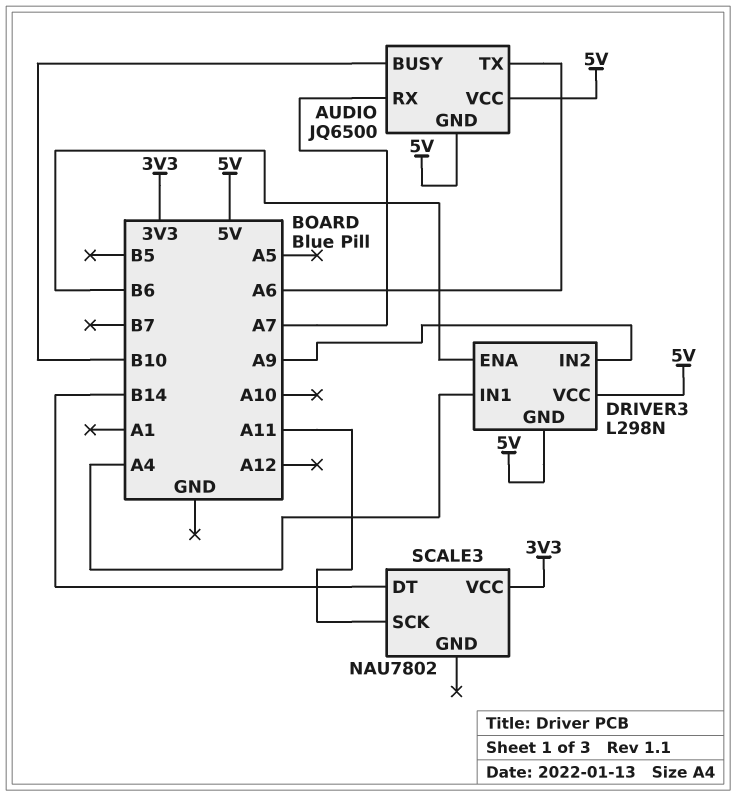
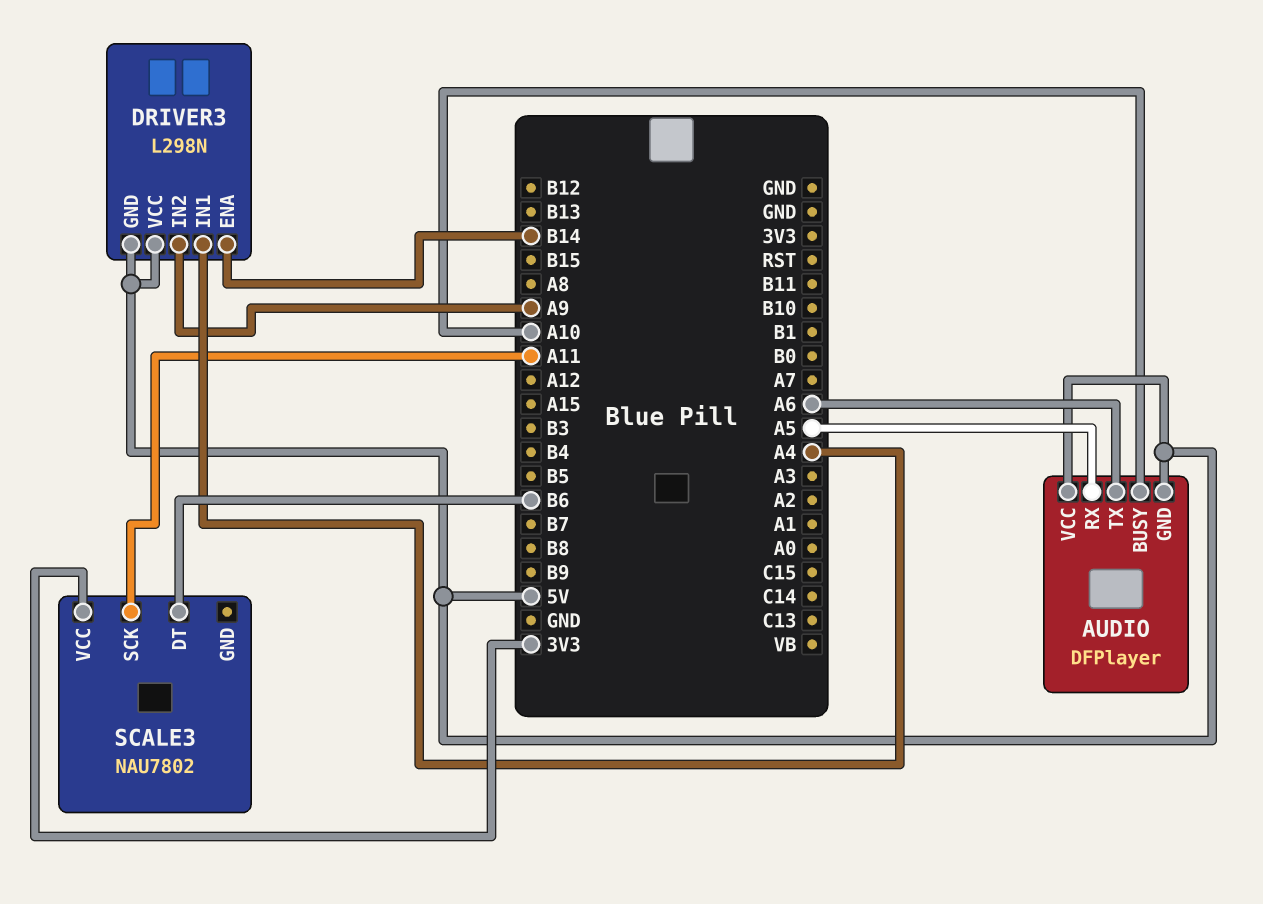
AUDIO: JQ6500 -> DFPlayer
AUDIO pin BUSY: B10 -> A10
AUDIO pin RX: A7 -> A5
DRIVER3 pin ENA: B6 -> B14
SCALE3 pin DT: B14 -> B6

